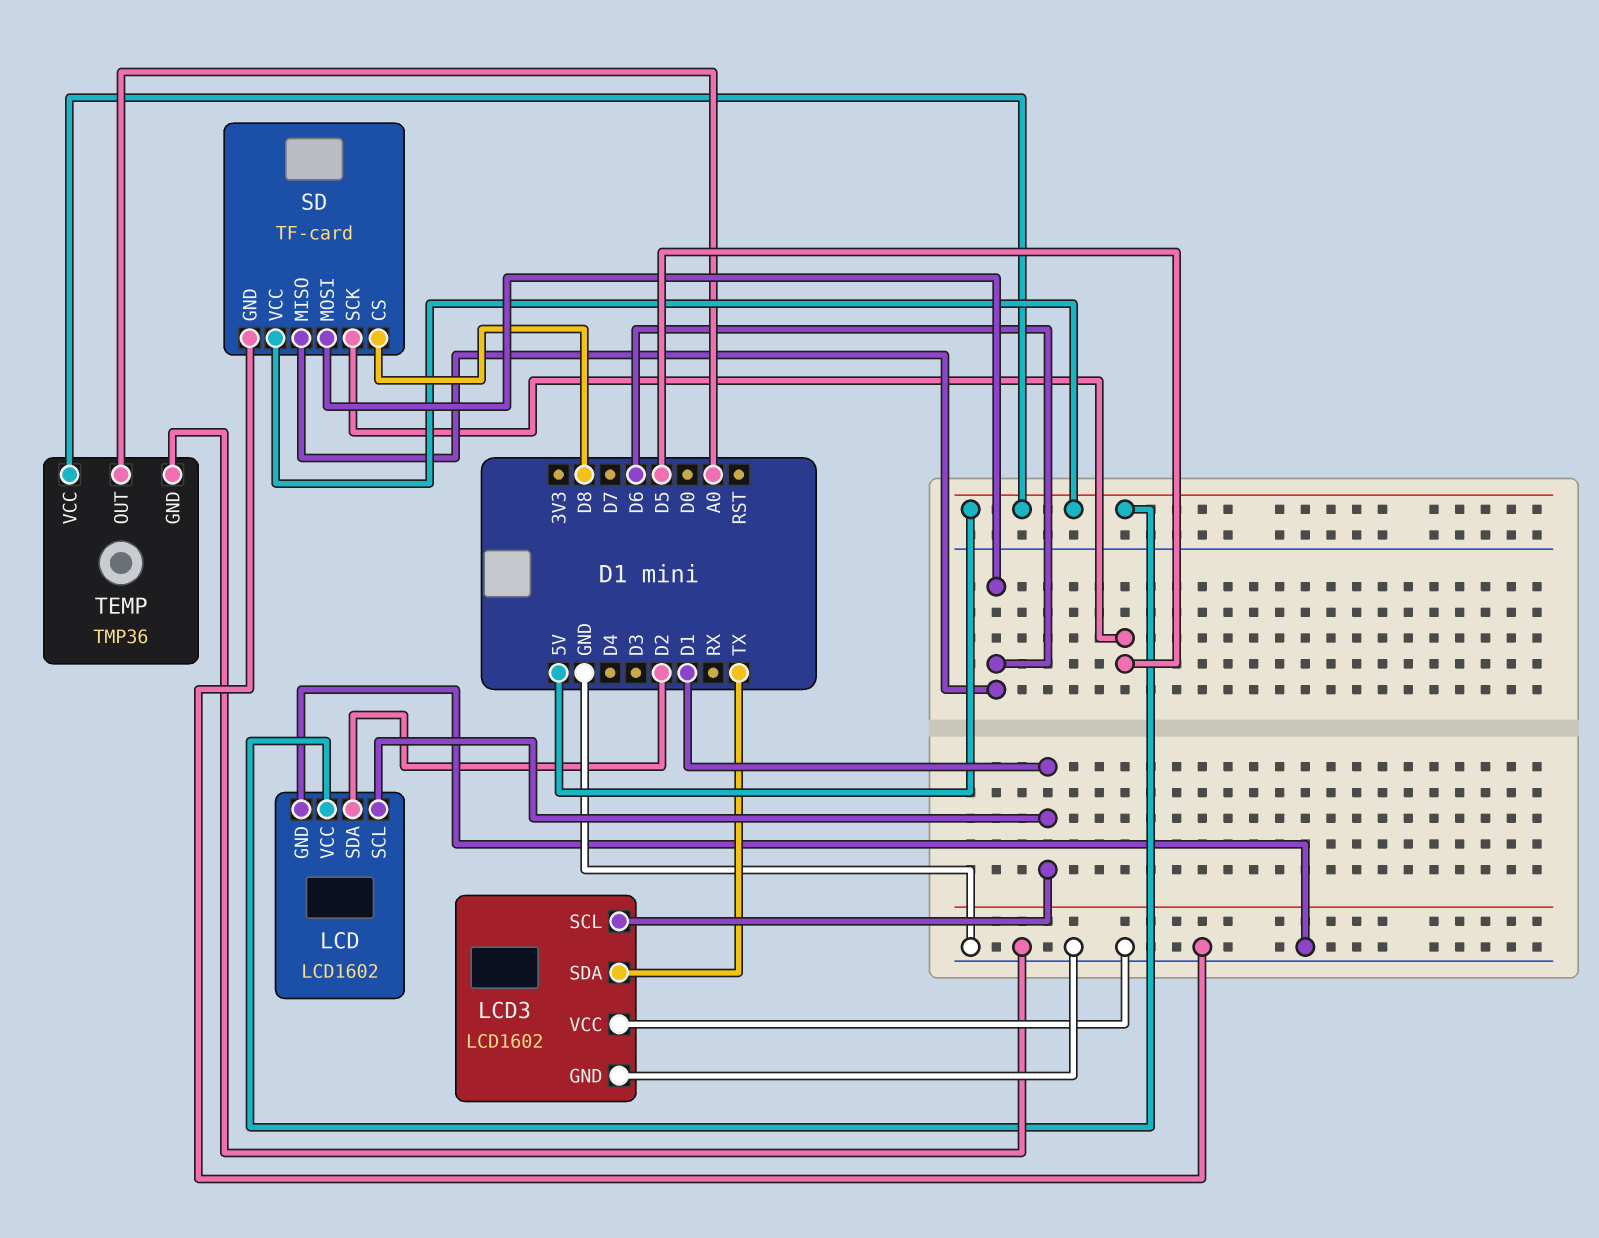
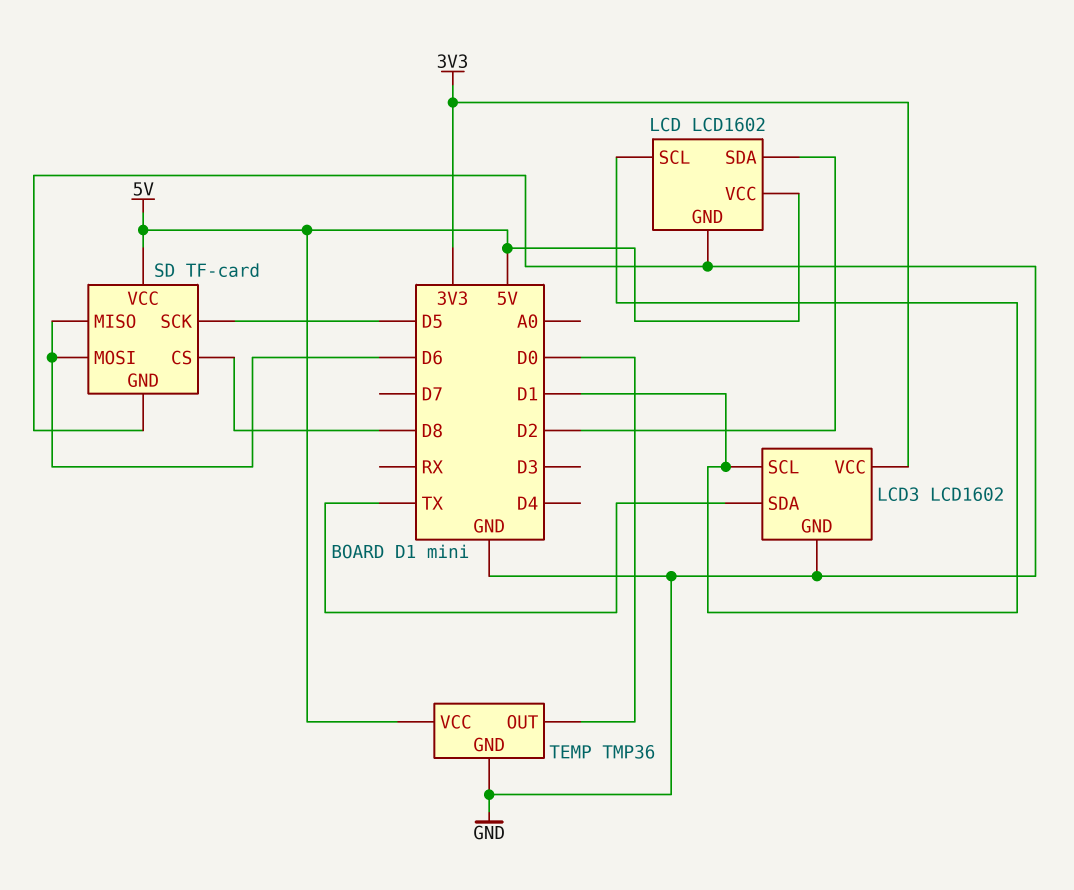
LCD3 pin VCC: GND -> 3V3
TEMP pin OUT: A0 -> D0

